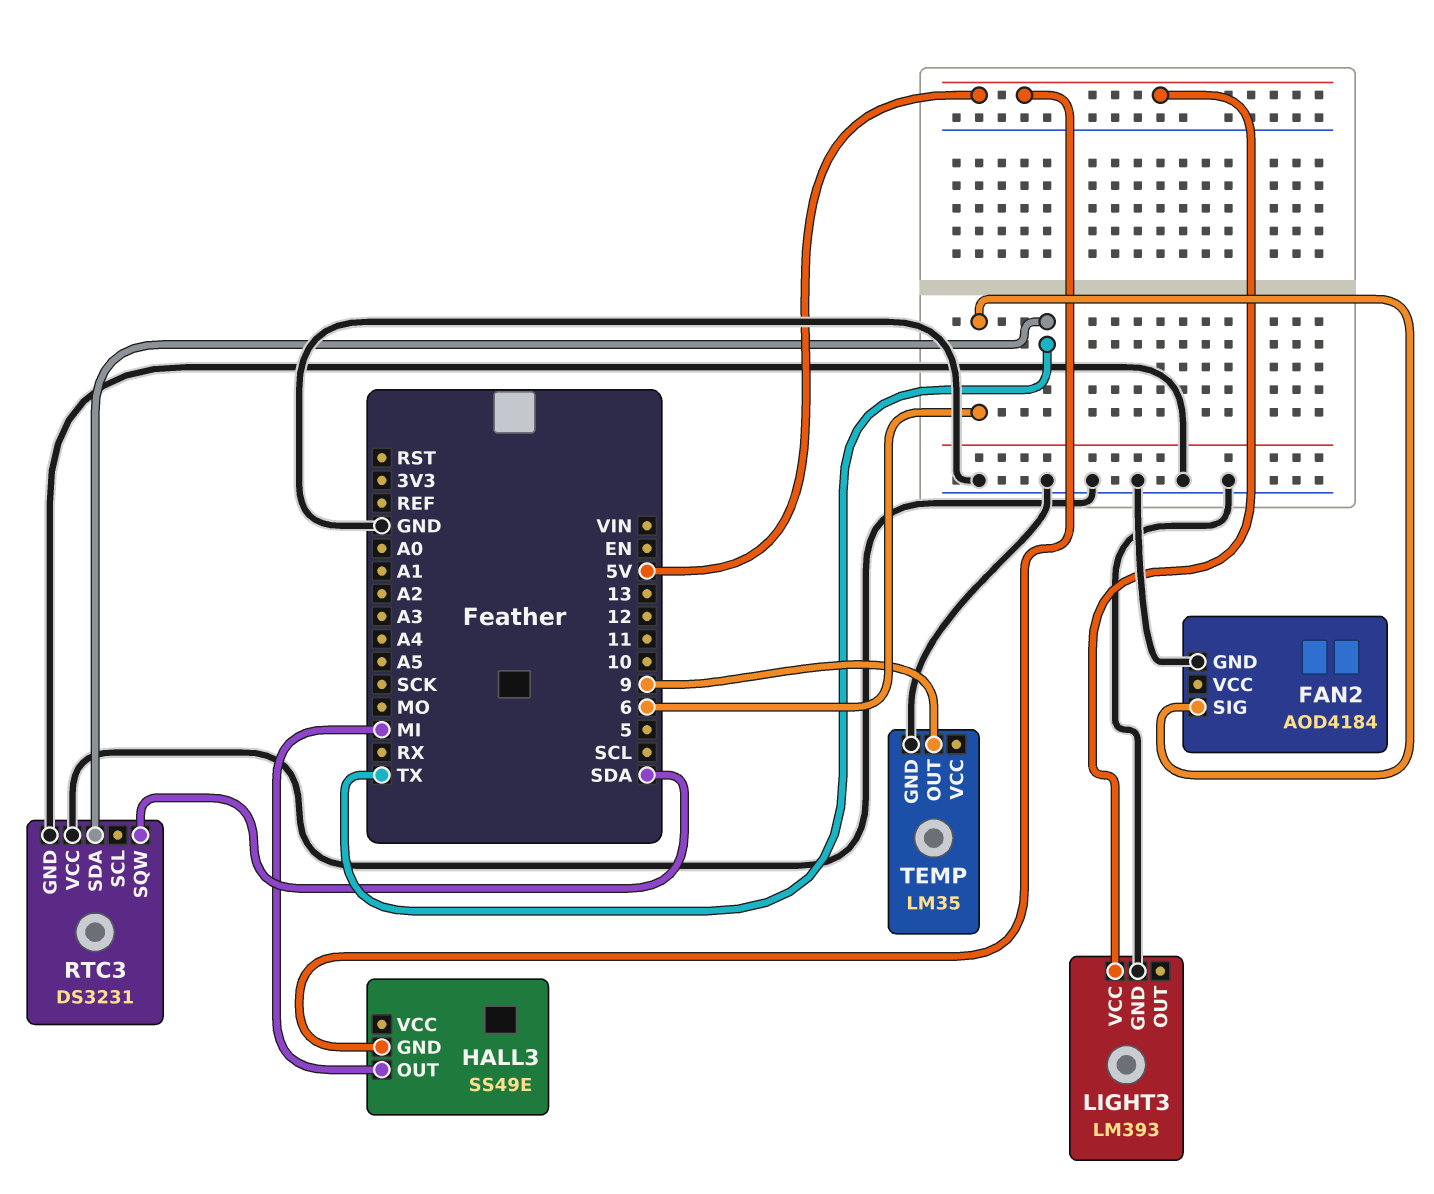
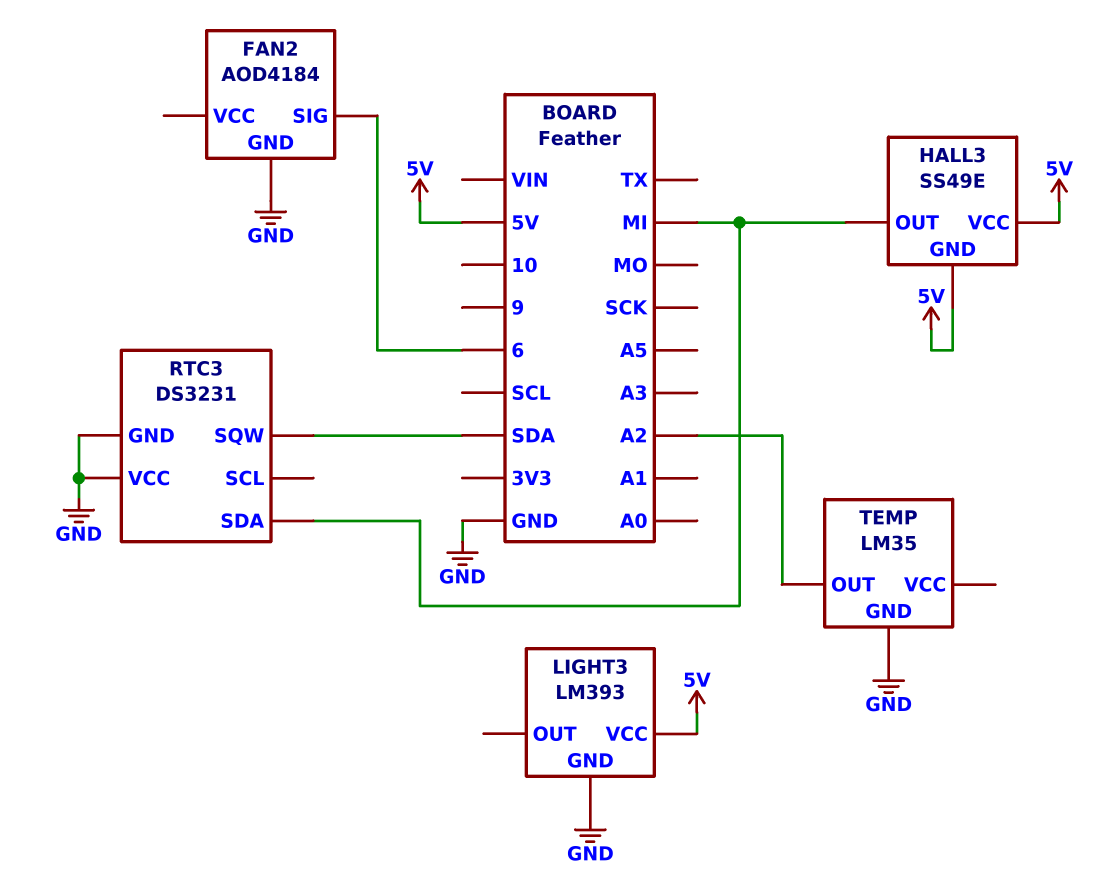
HALL3 pin VCC: none -> 5V
RTC3 pin SDA: TX -> MI
TEMP pin OUT: 9 -> A2

